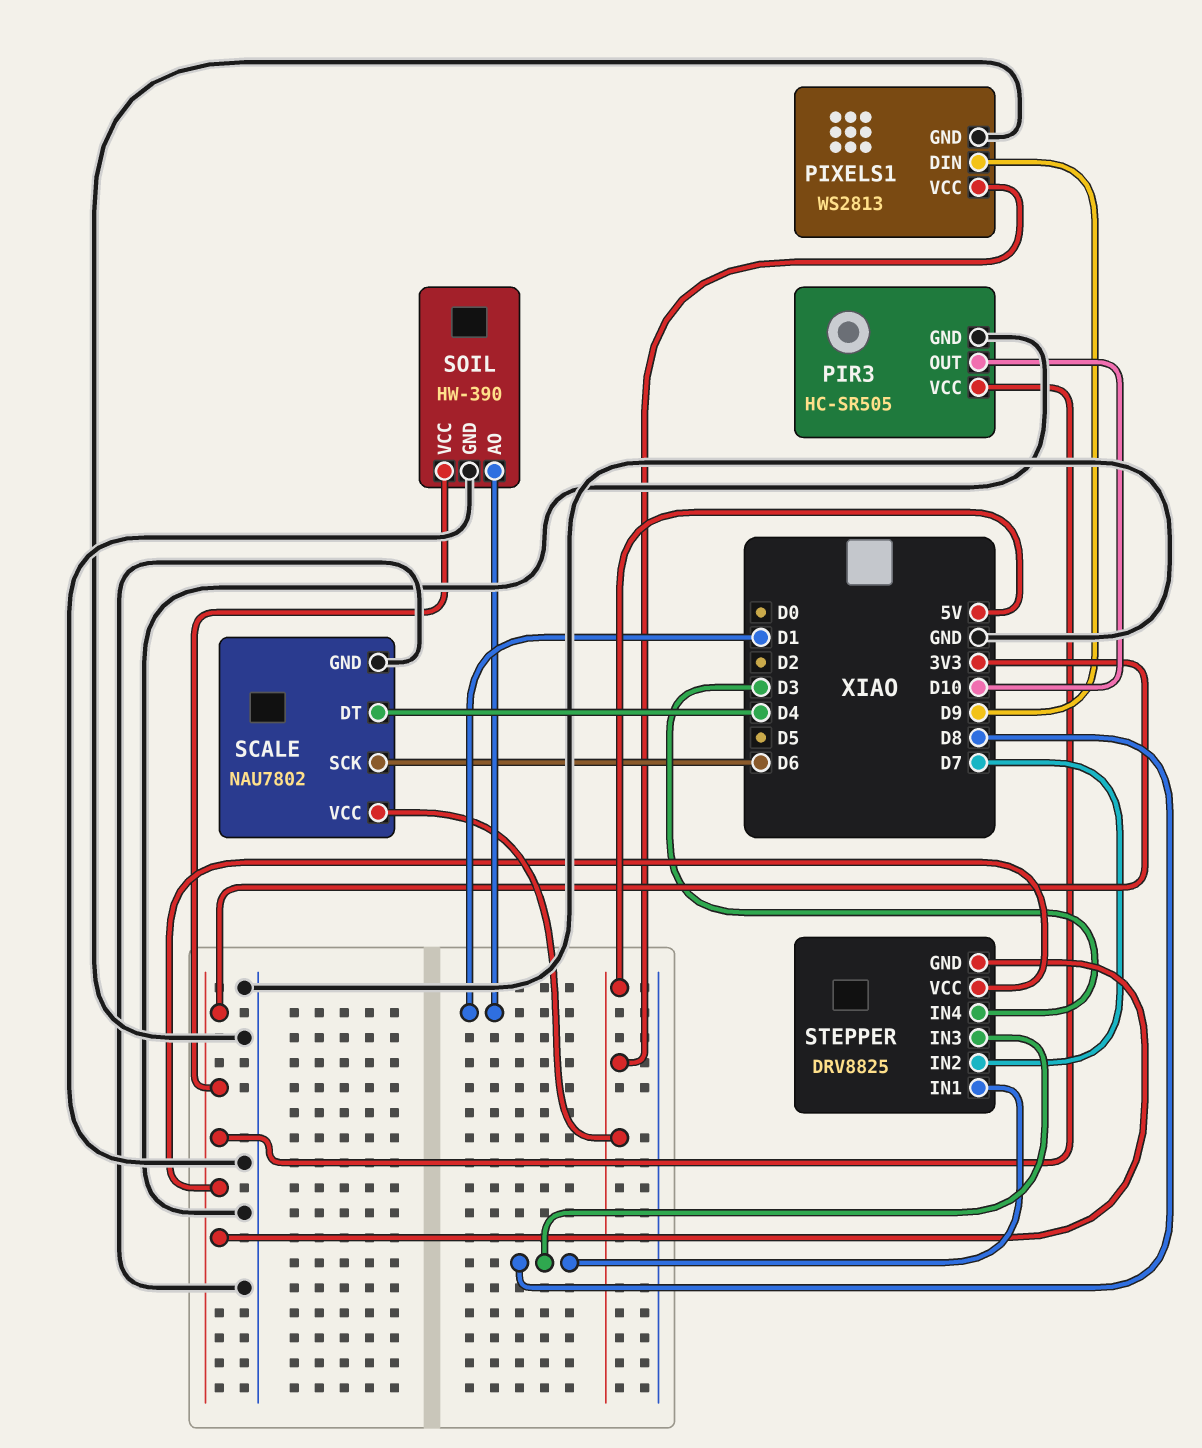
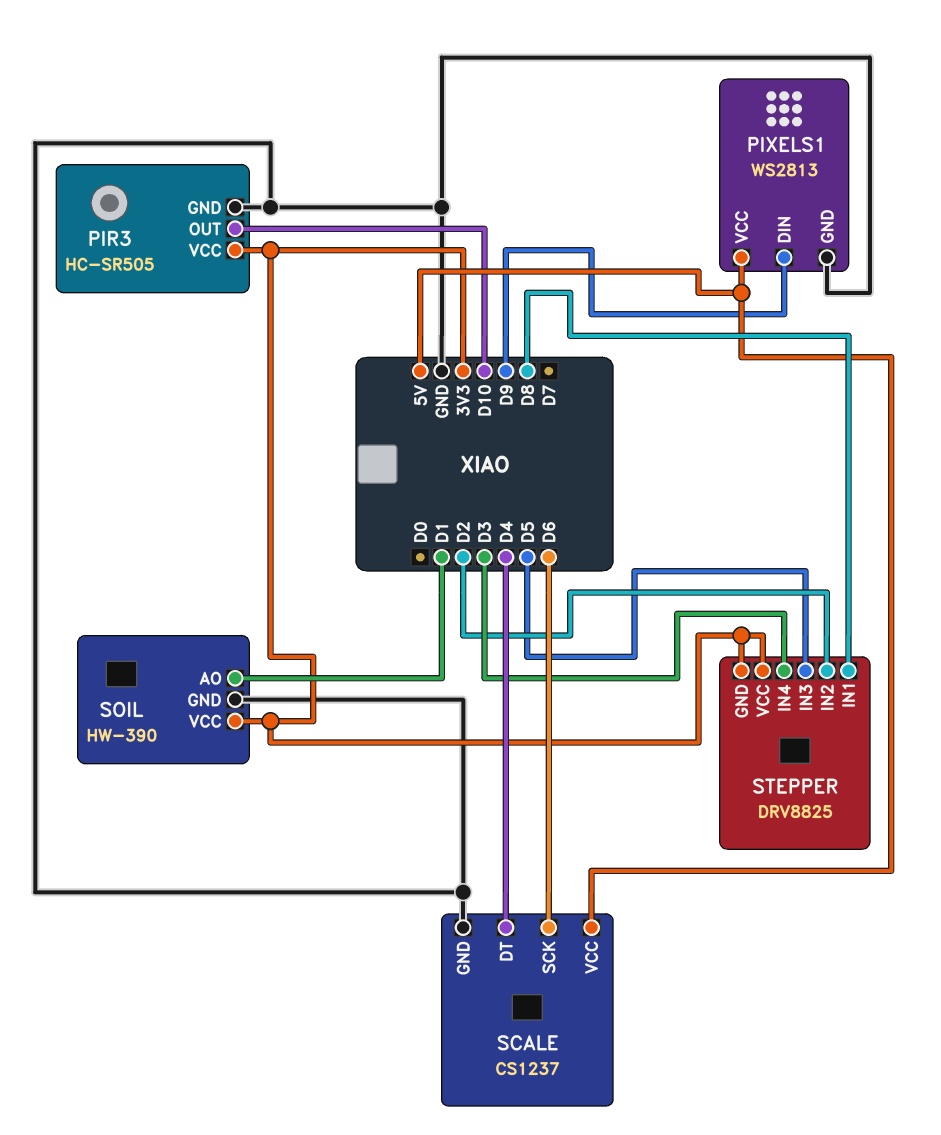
SCALE: NAU7802 -> CS1237
STEPPER pin IN2: D7 -> D2
STEPPER pin IN3: D8 -> D5

